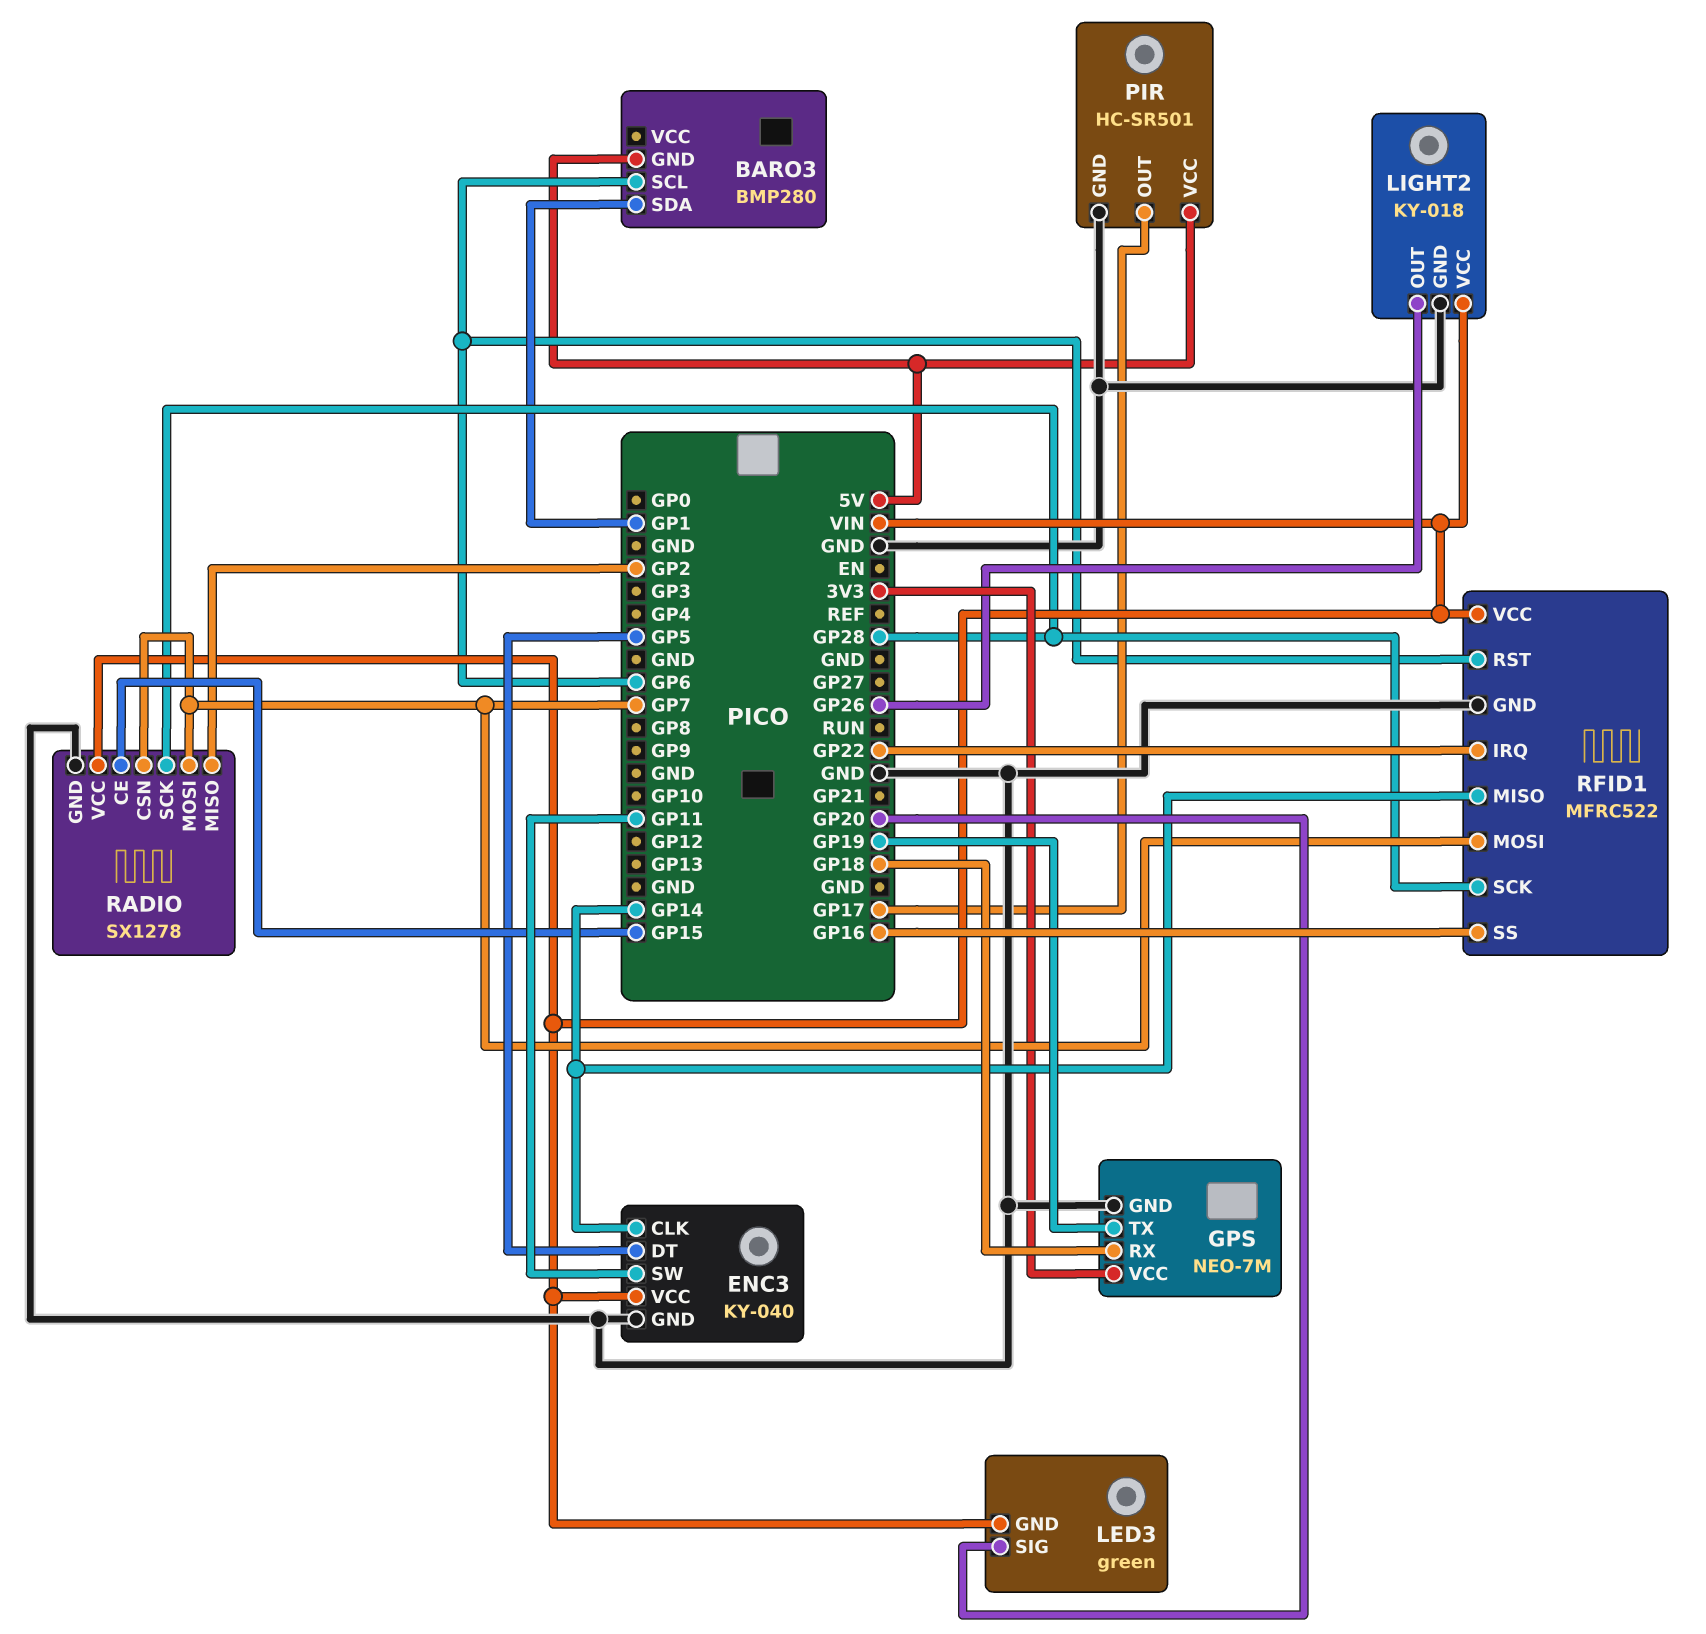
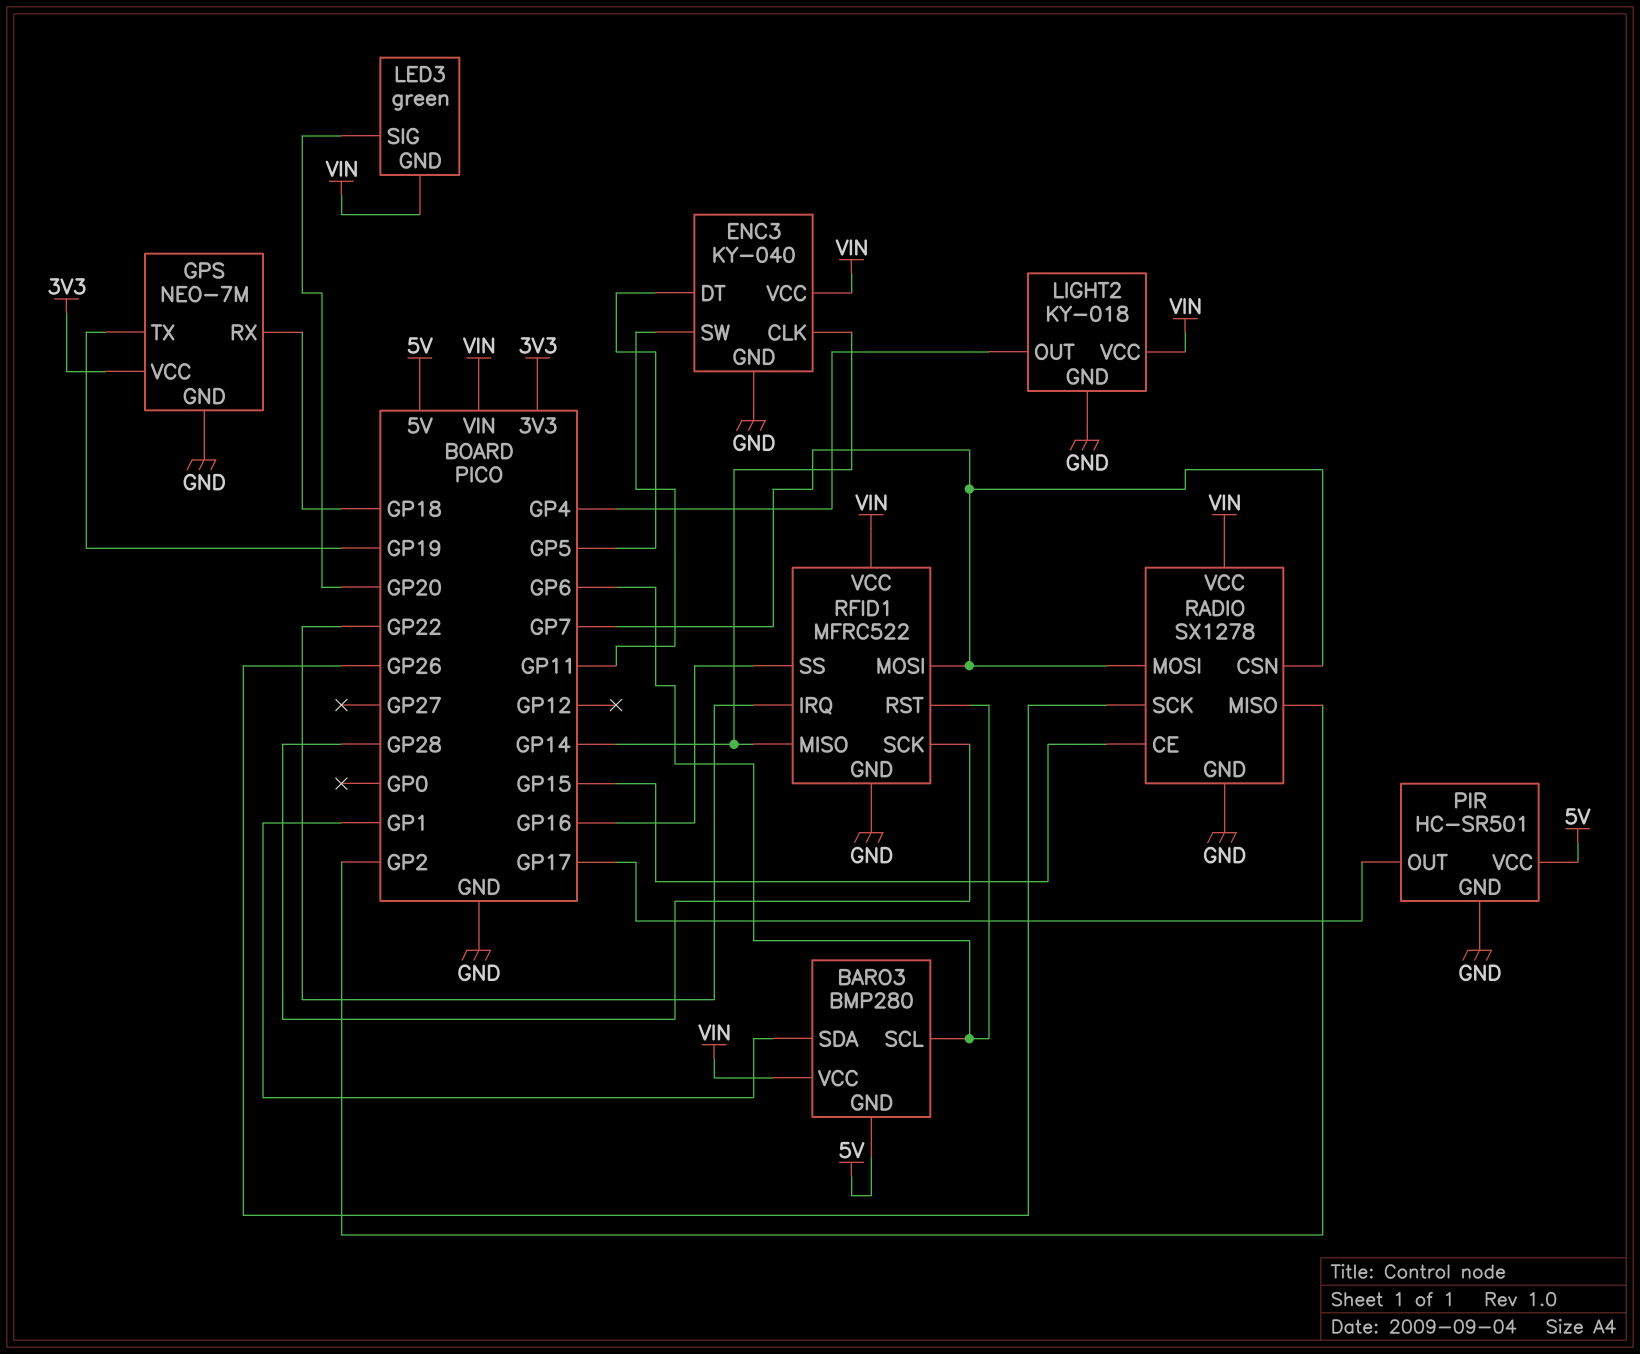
BARO3 pin VCC: none -> VIN
LIGHT2 pin OUT: GP26 -> GP4
RADIO pin SCK: GP28 -> GP26

